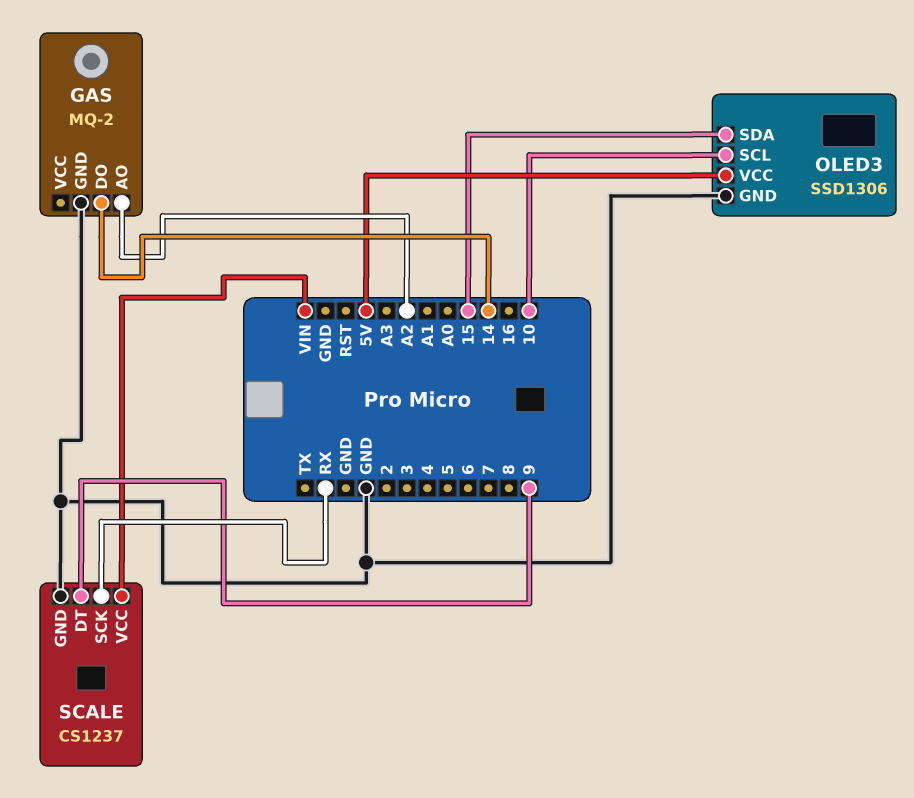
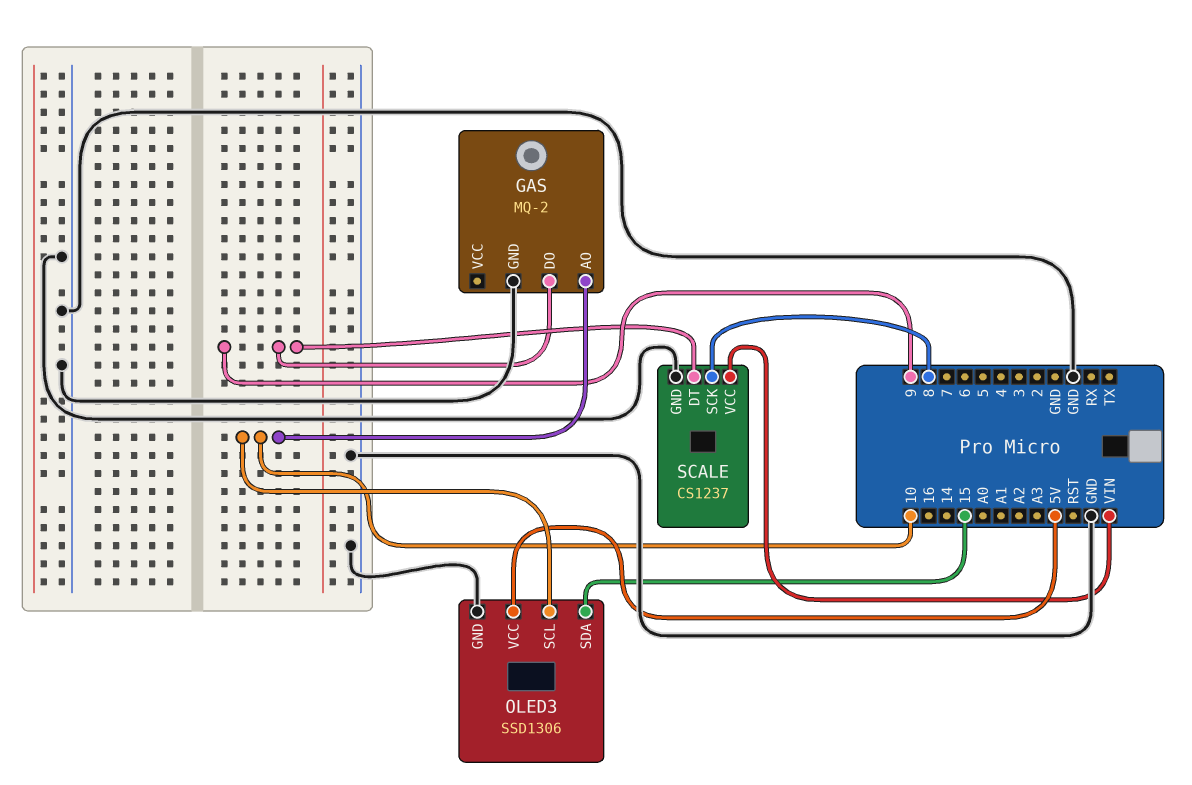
GAS pin AO: A2 -> 10
GAS pin DO: 14 -> 9
SCALE pin SCK: RX -> 8

